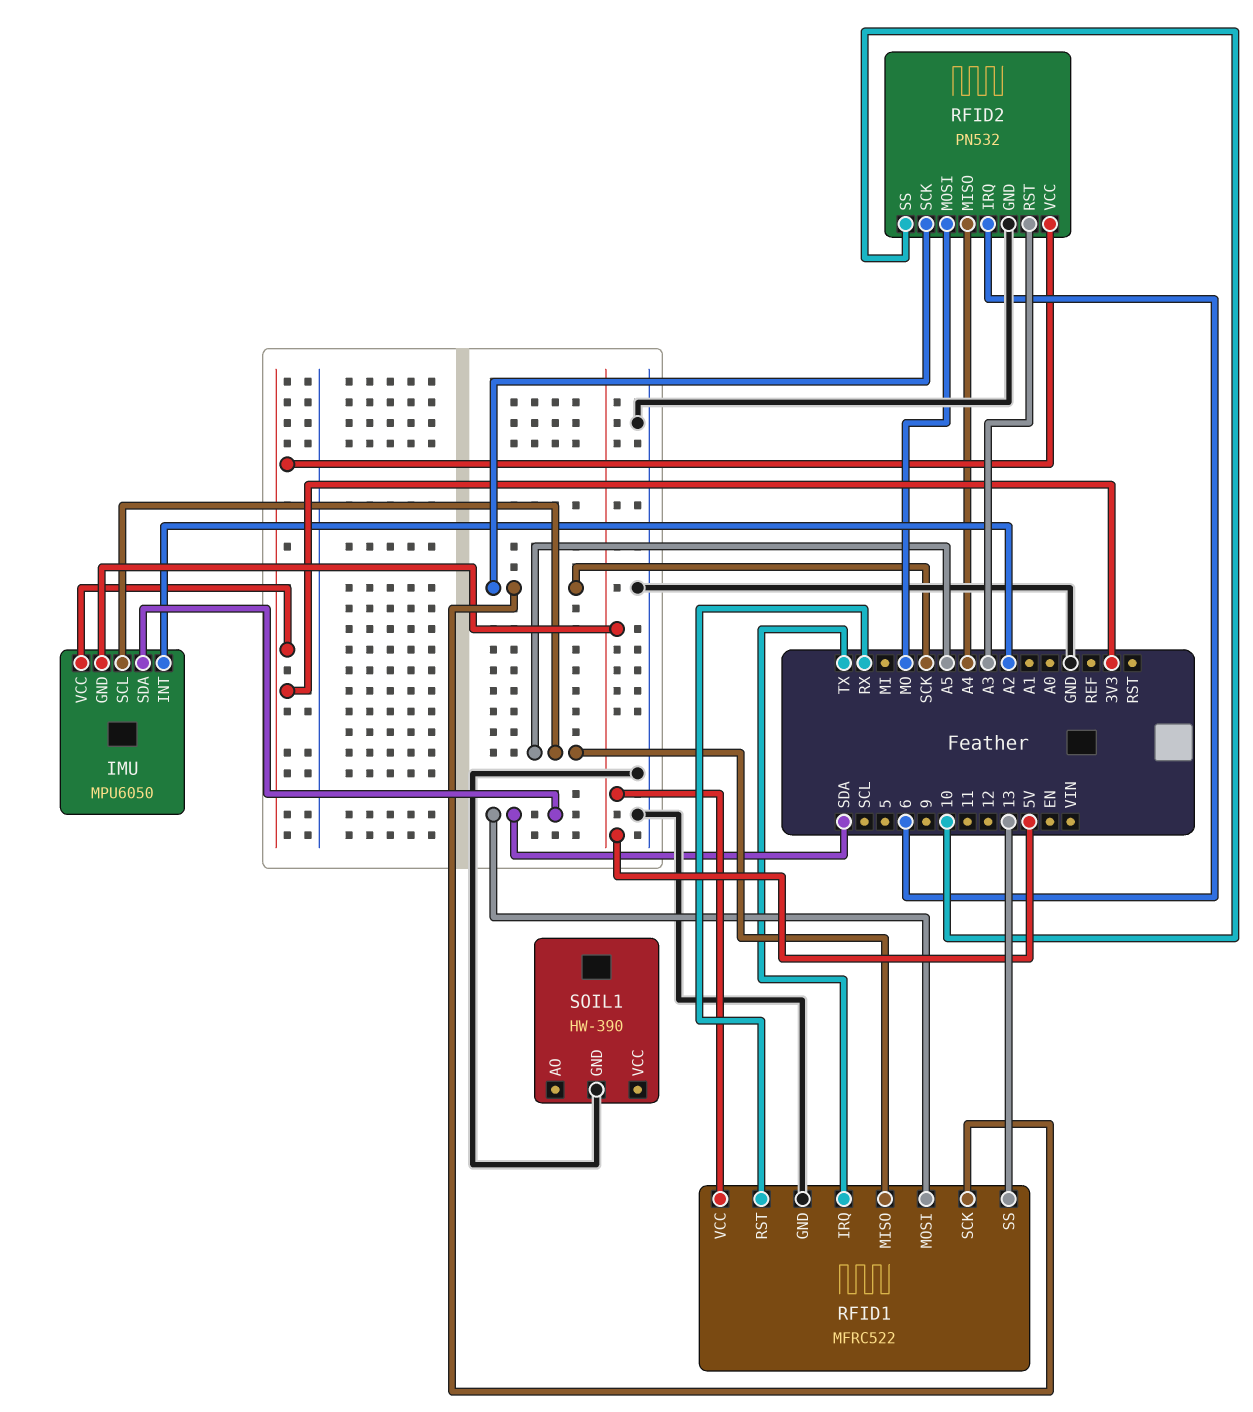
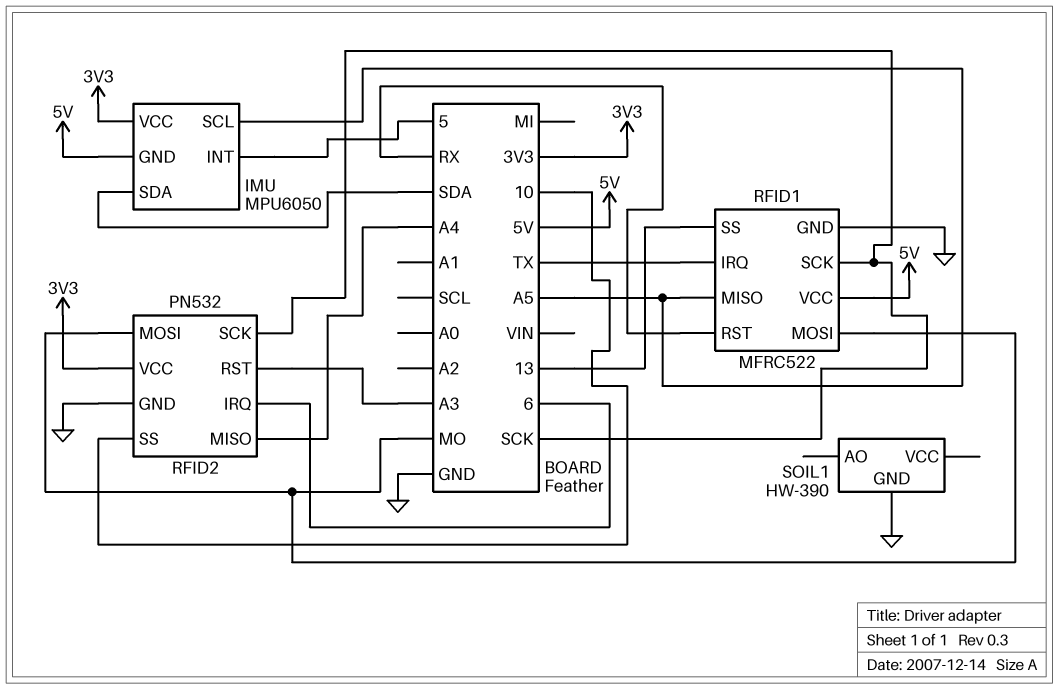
IMU pin INT: A2 -> 5
RFID1 pin MOSI: SDA -> MO

